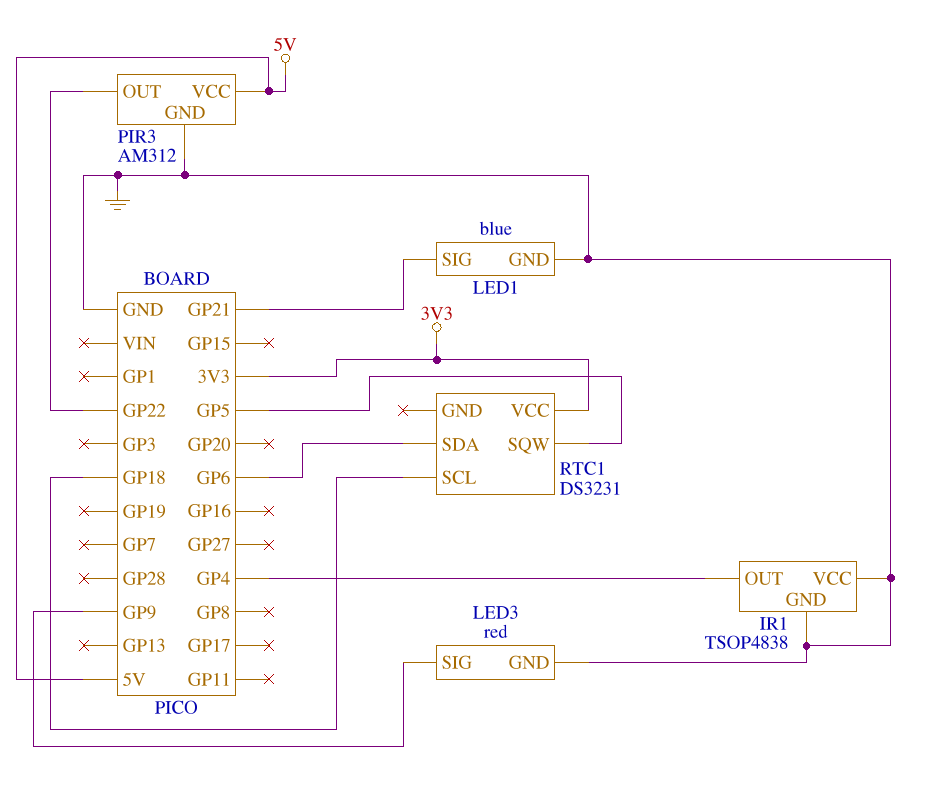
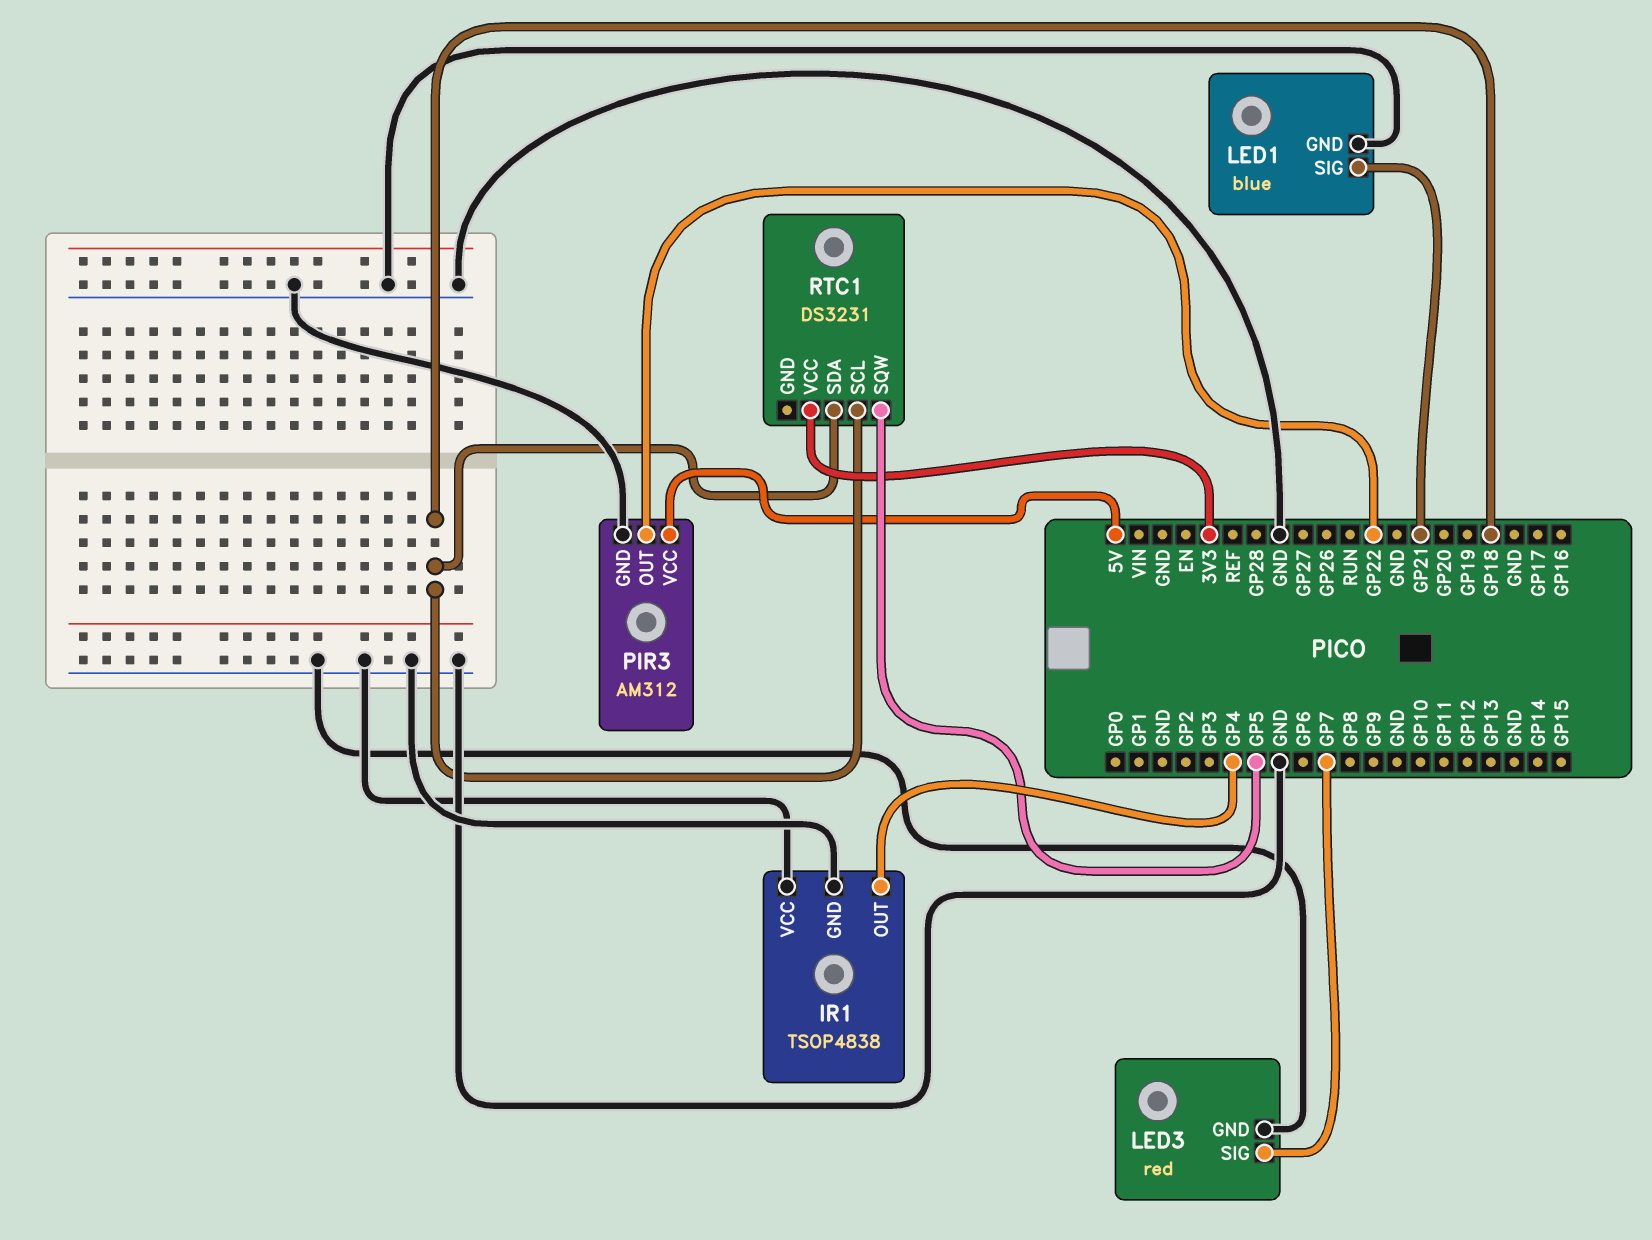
LED3 pin SIG: GP9 -> GP7
RTC1 pin SDA: GP6 -> GP18

